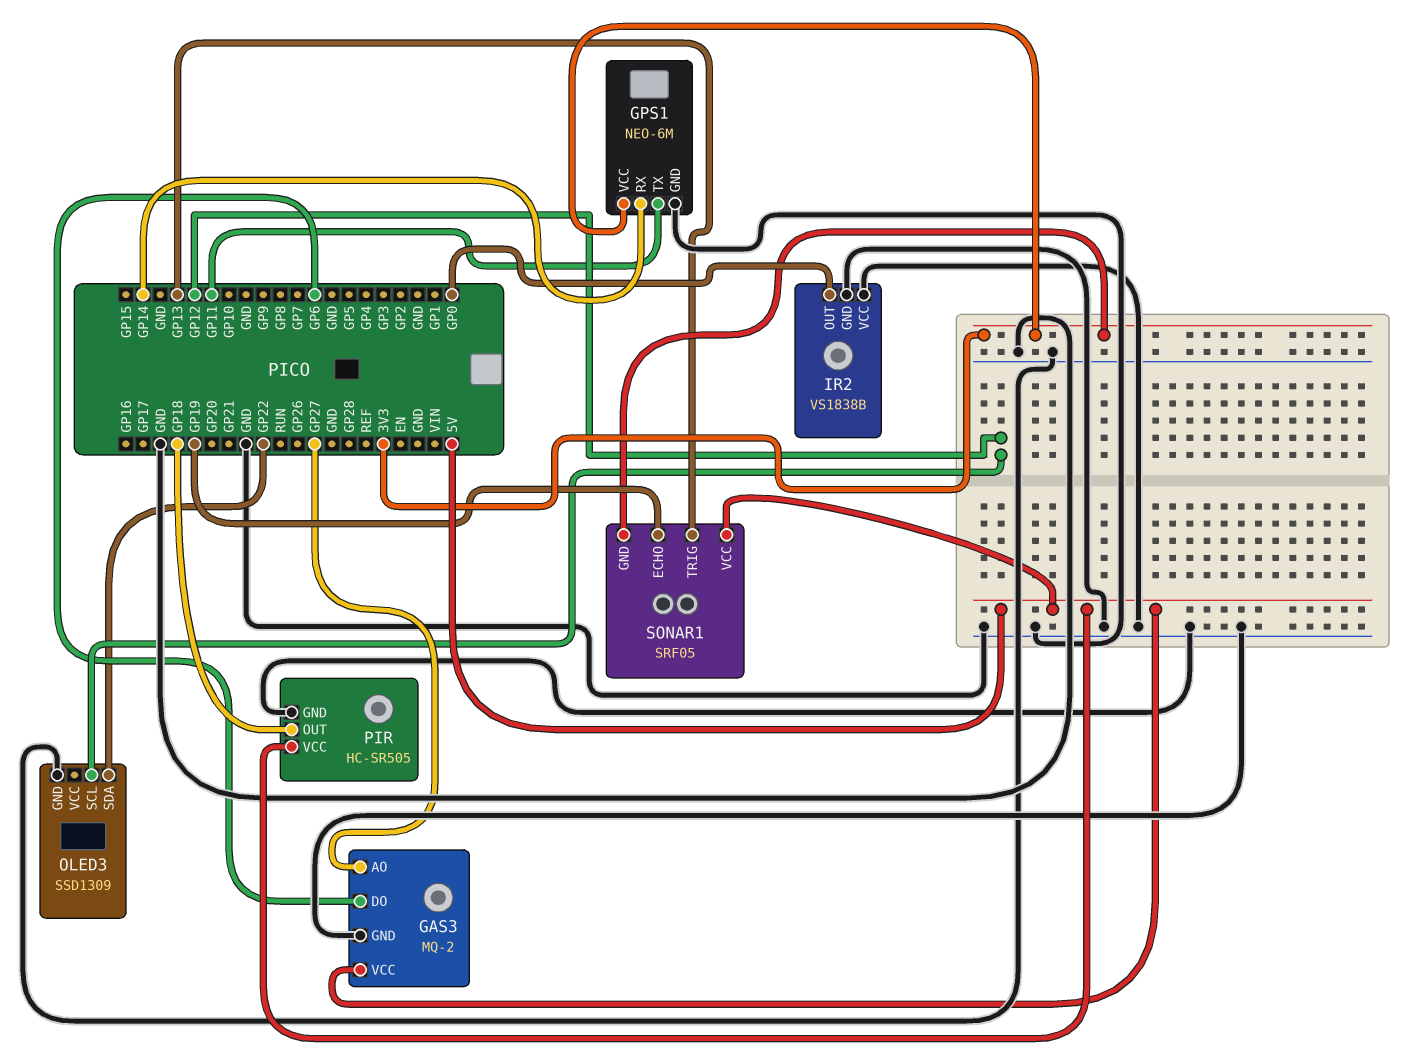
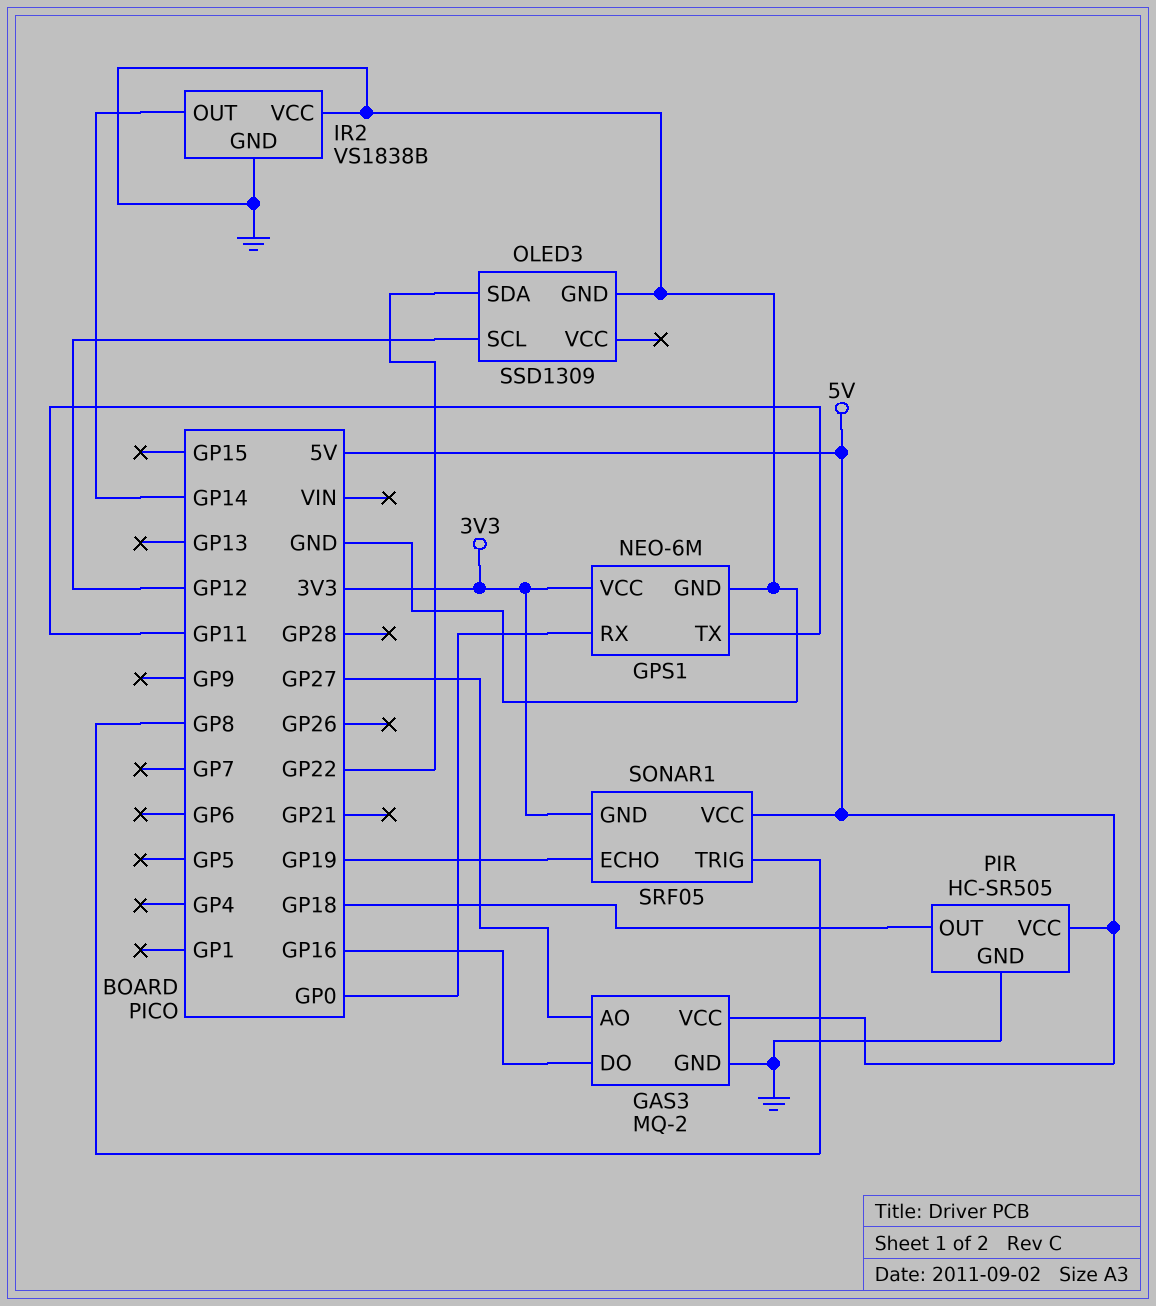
GAS3 pin DO: GP6 -> GP16
GPS1 pin RX: GP14 -> GP0
IR2 pin OUT: GP0 -> GP14
SONAR1 pin TRIG: GP13 -> GP8

